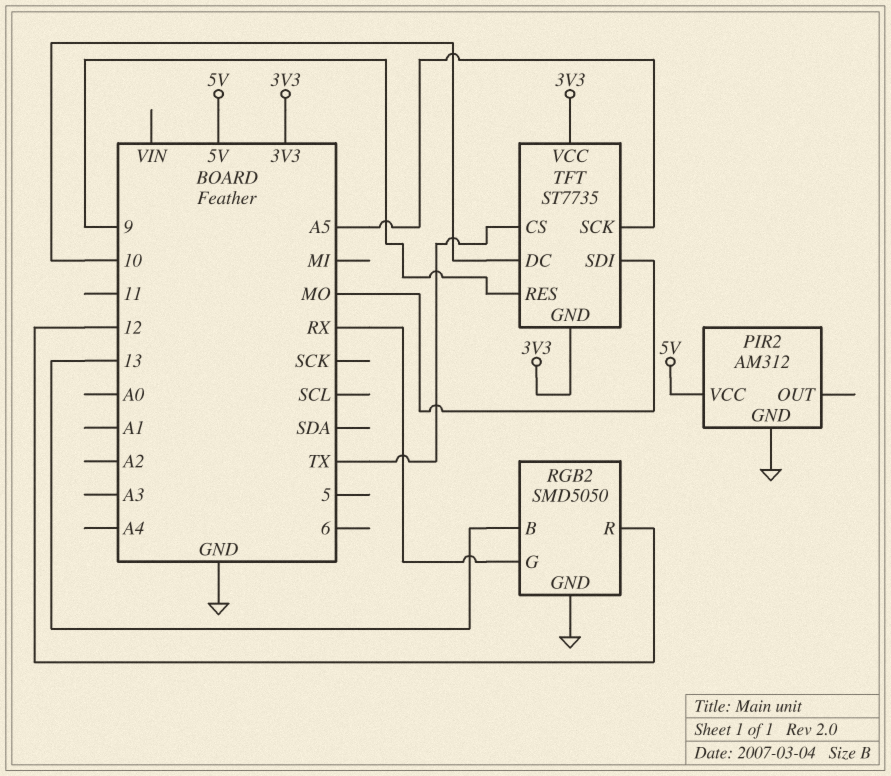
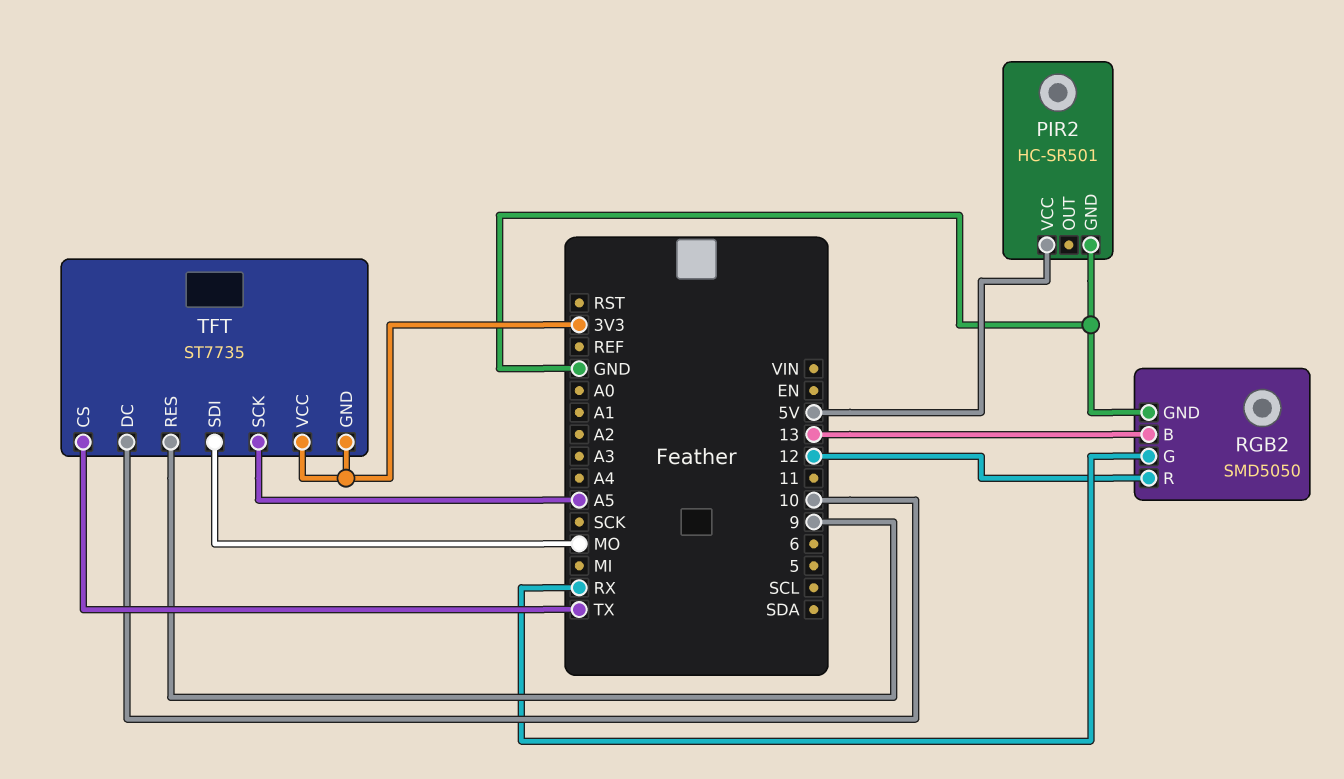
PIR2: AM312 -> HC-SR501

